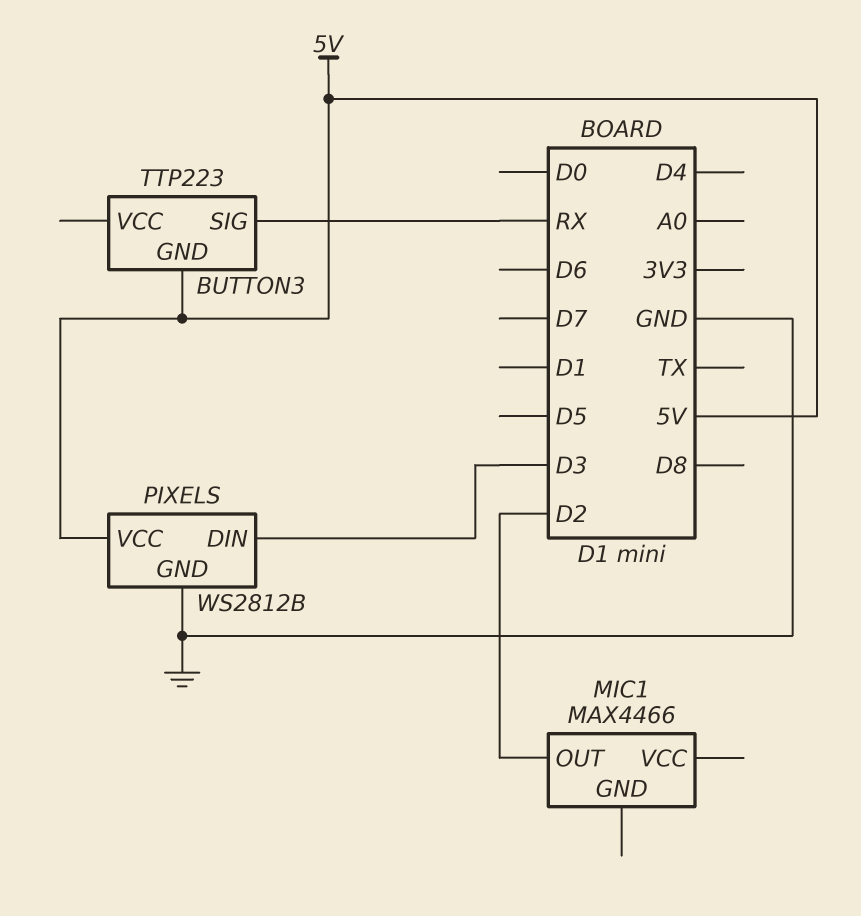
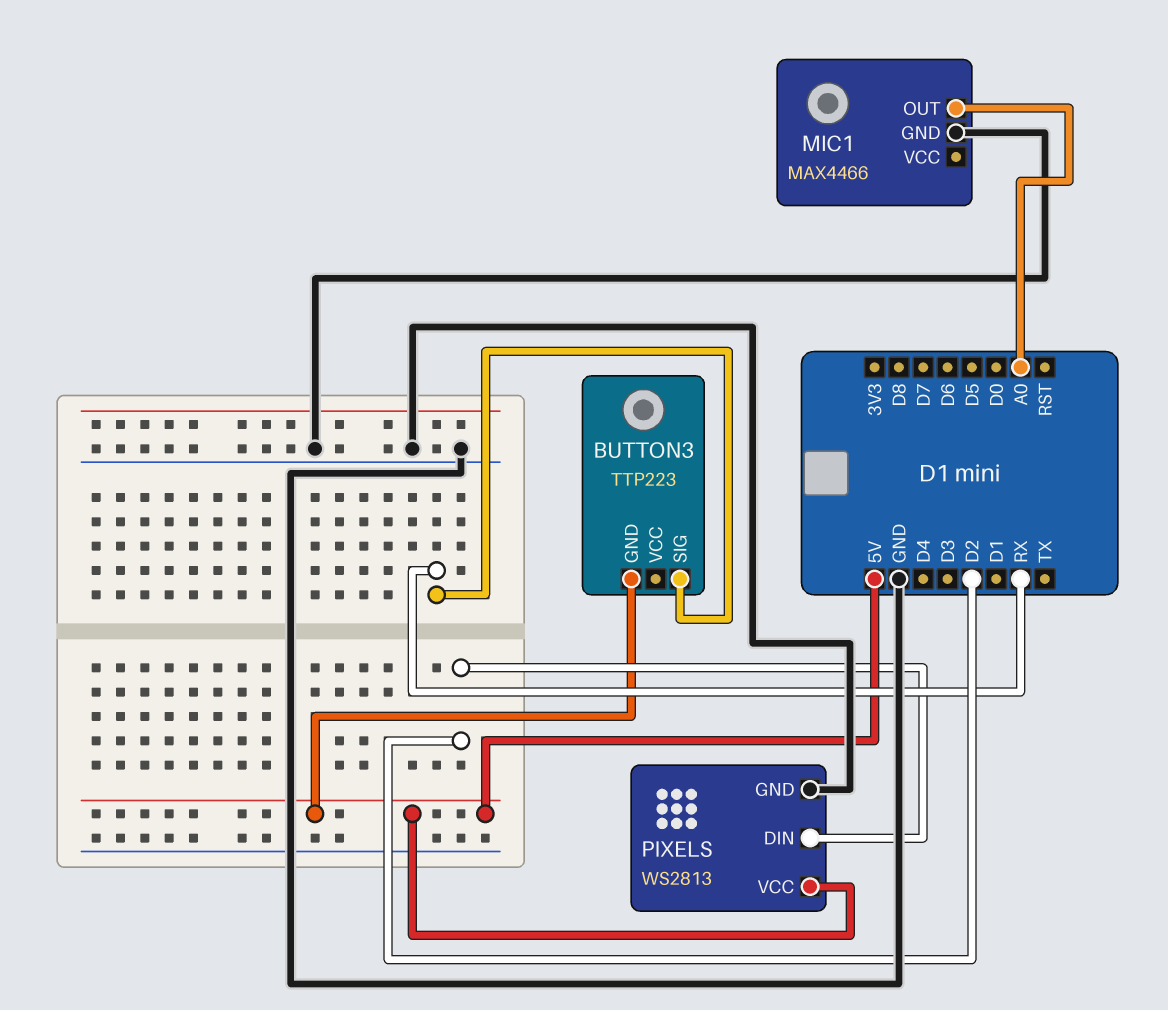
MIC1 pin GND: none -> GND
MIC1 pin OUT: D2 -> A0
PIXELS: WS2812B -> WS2813
PIXELS pin DIN: D3 -> D2

